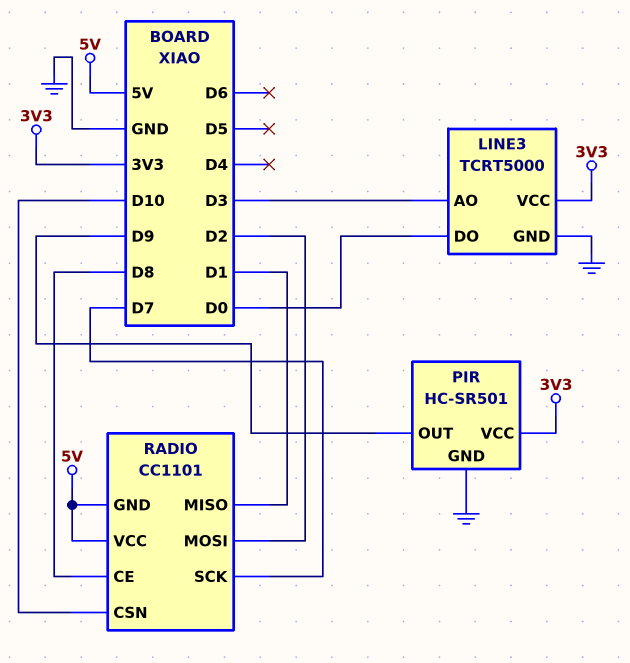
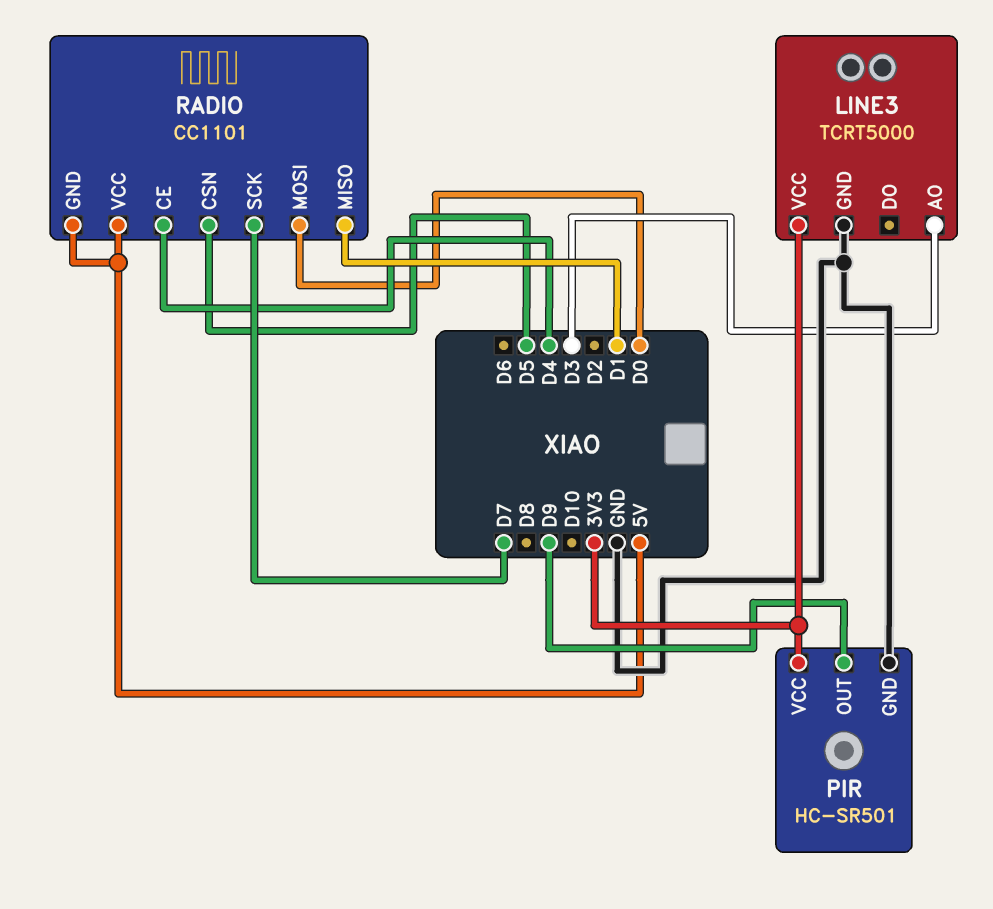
LINE3 pin DO: D0 -> none
RADIO pin CE: D8 -> D4
RADIO pin CSN: D10 -> D5
RADIO pin MOSI: D2 -> D0

